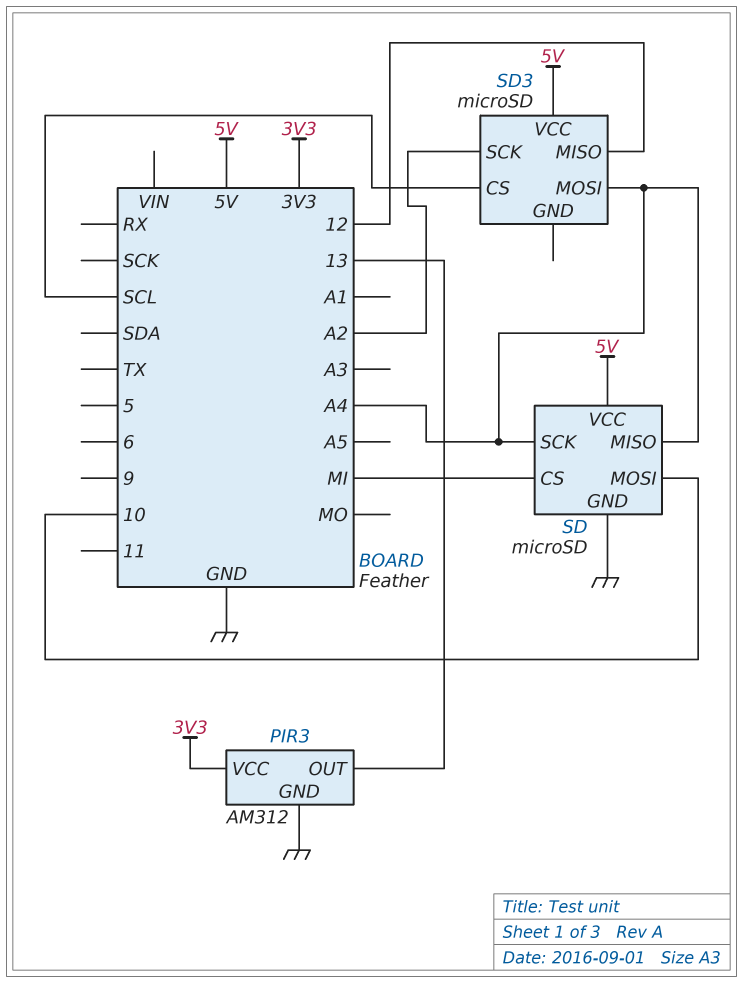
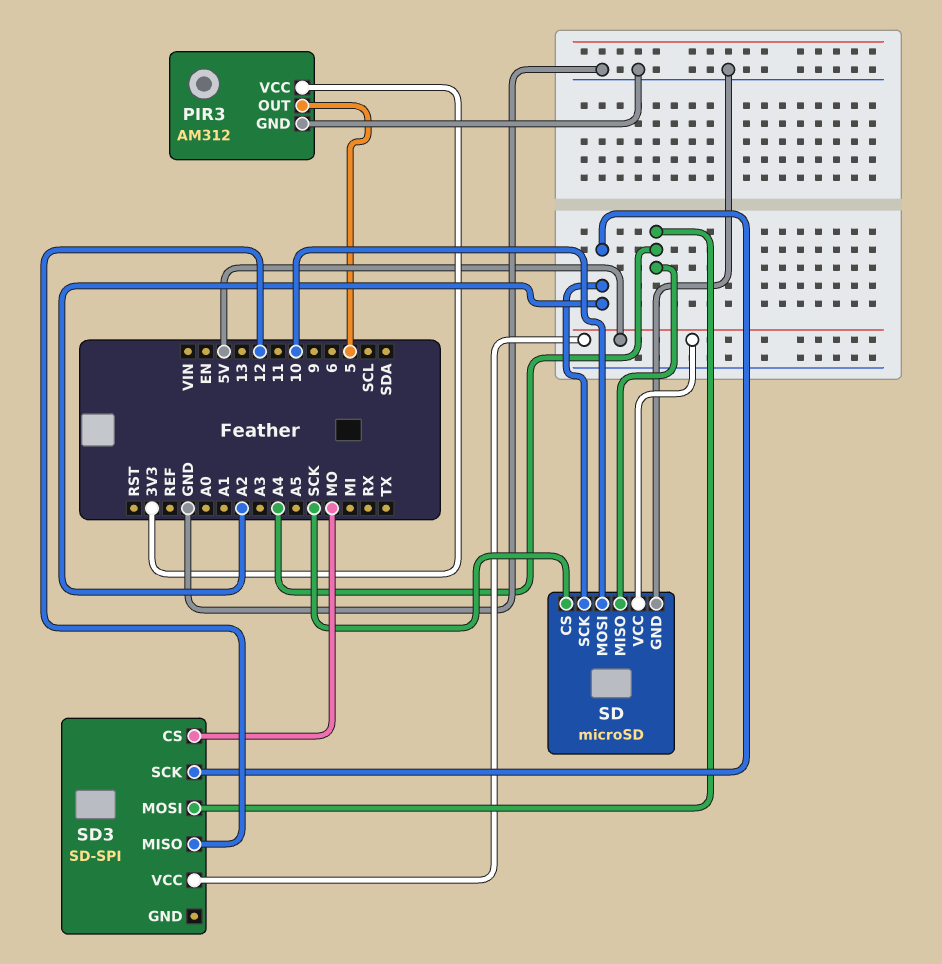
PIR3 pin OUT: 13 -> 5
SD pin CS: MI -> SCK
SD pin SCK: A4 -> A2
SD3: microSD -> SD-SPI
SD3 pin CS: SCL -> MO

